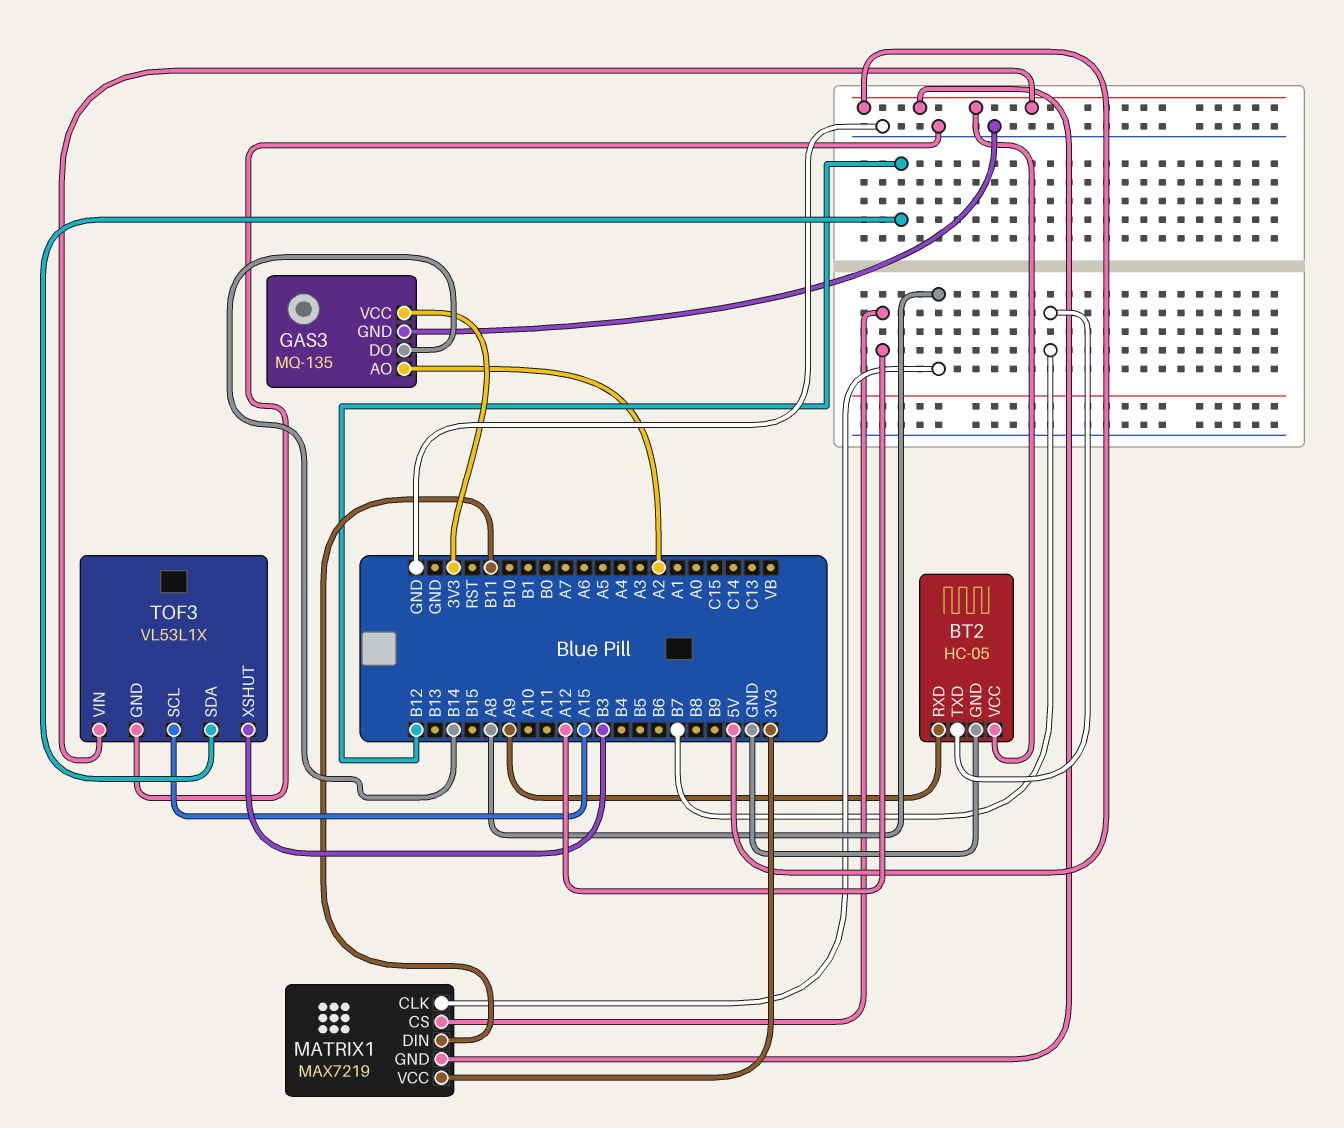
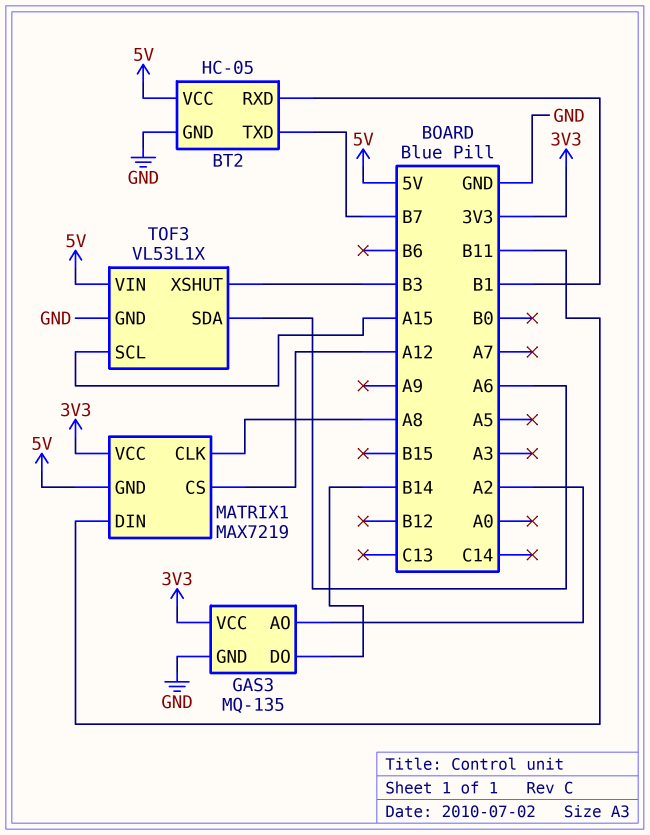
BT2 pin RXD: A9 -> B1
TOF3 pin SDA: B12 -> A6

